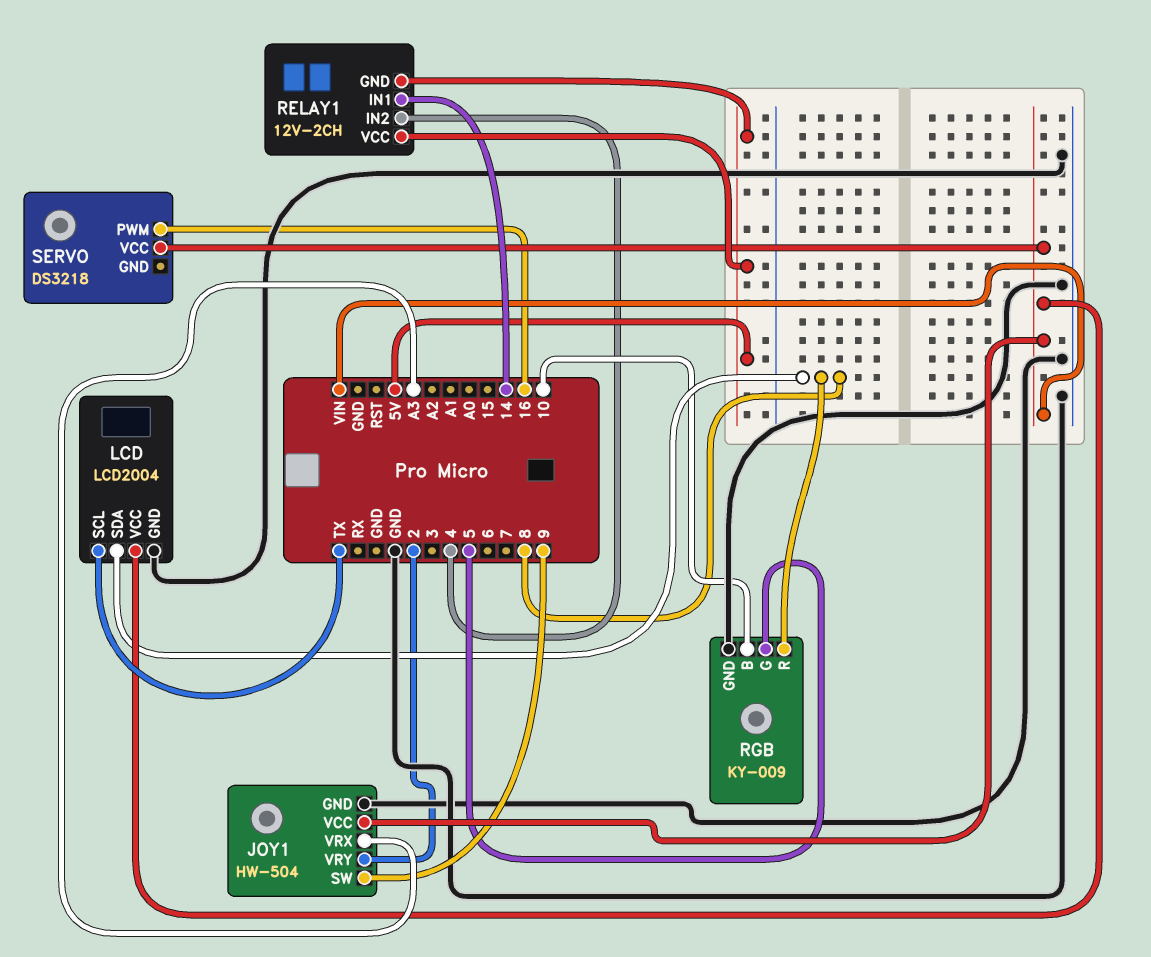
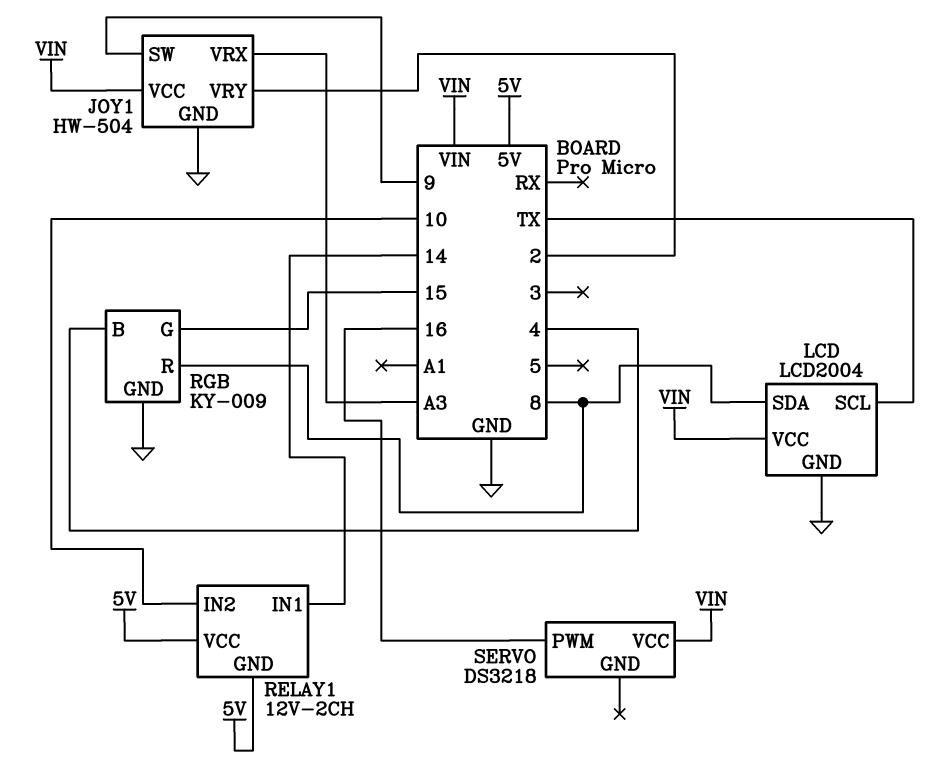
RELAY1 pin IN2: 4 -> 10
RGB pin B: 10 -> 4
RGB pin G: 5 -> 15

